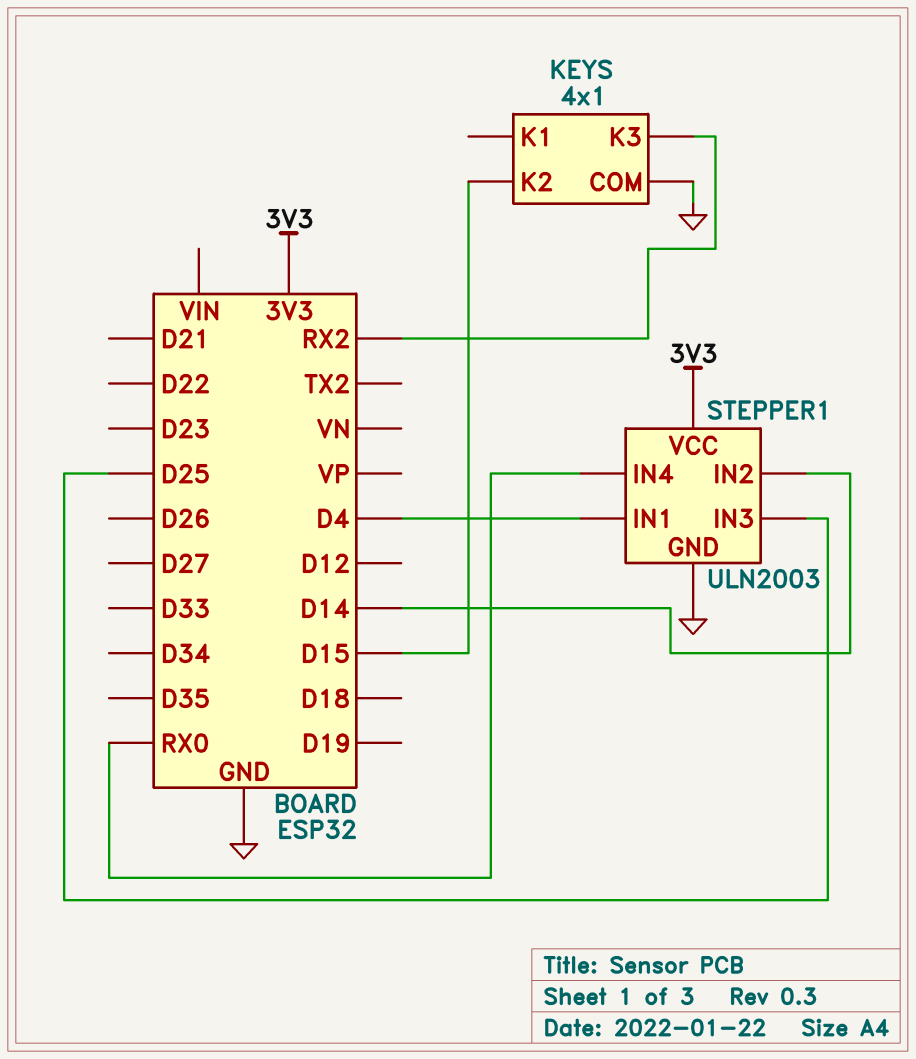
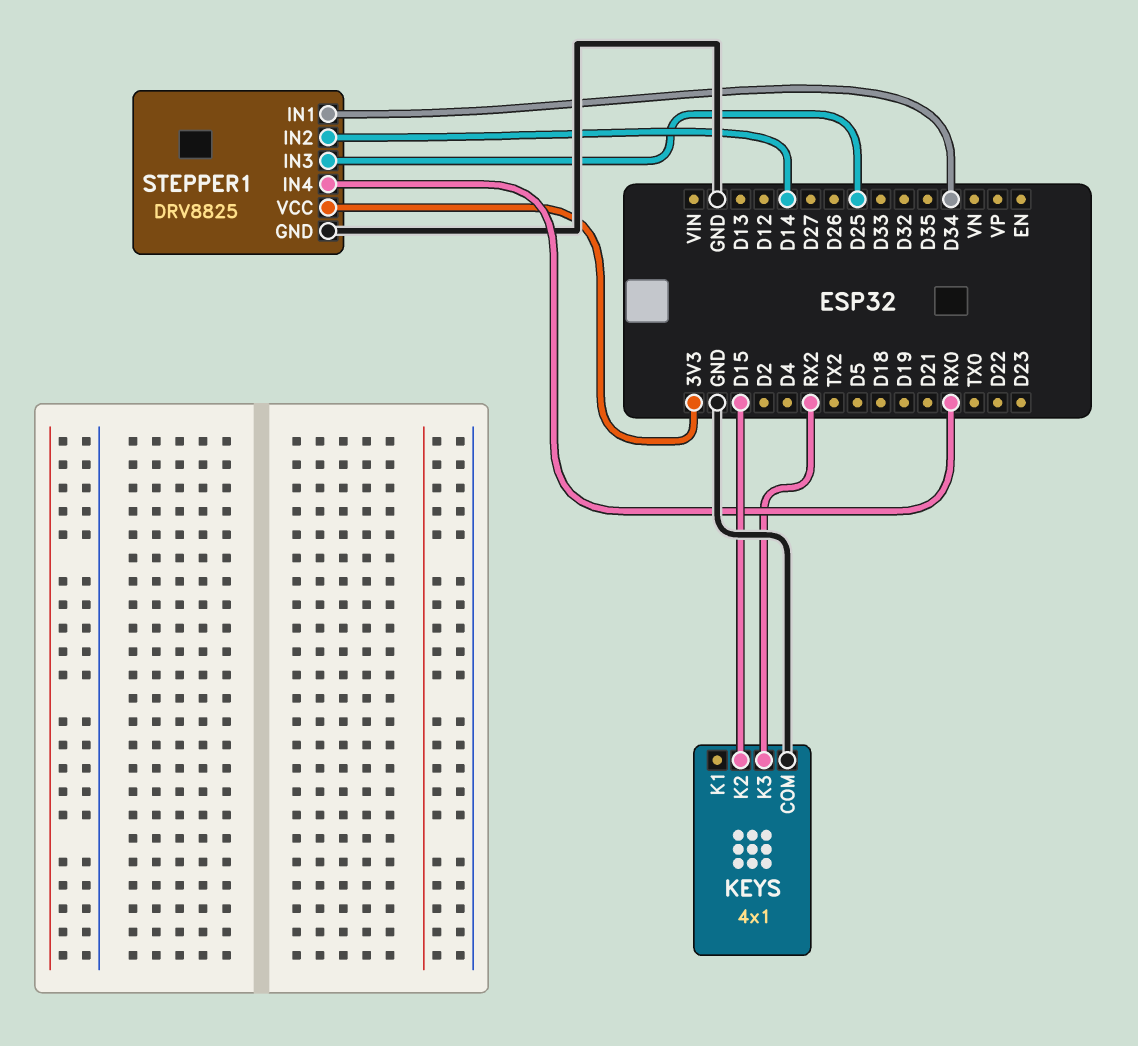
STEPPER1: ULN2003 -> DRV8825
STEPPER1 pin IN1: D4 -> D34

